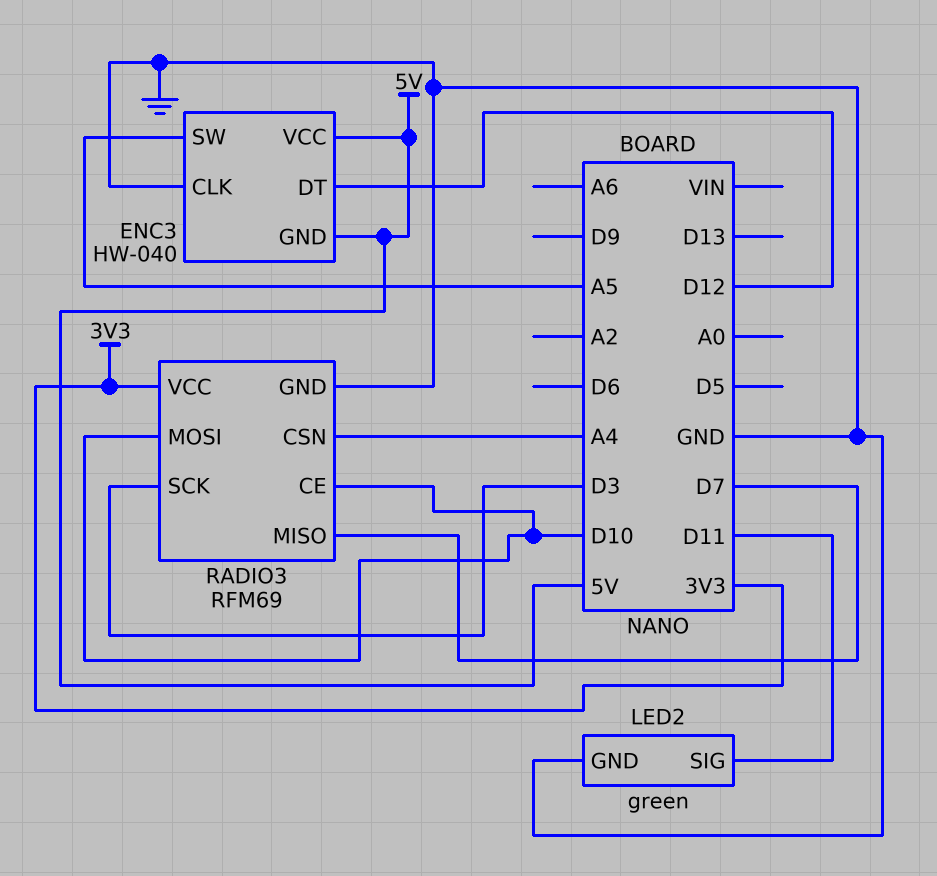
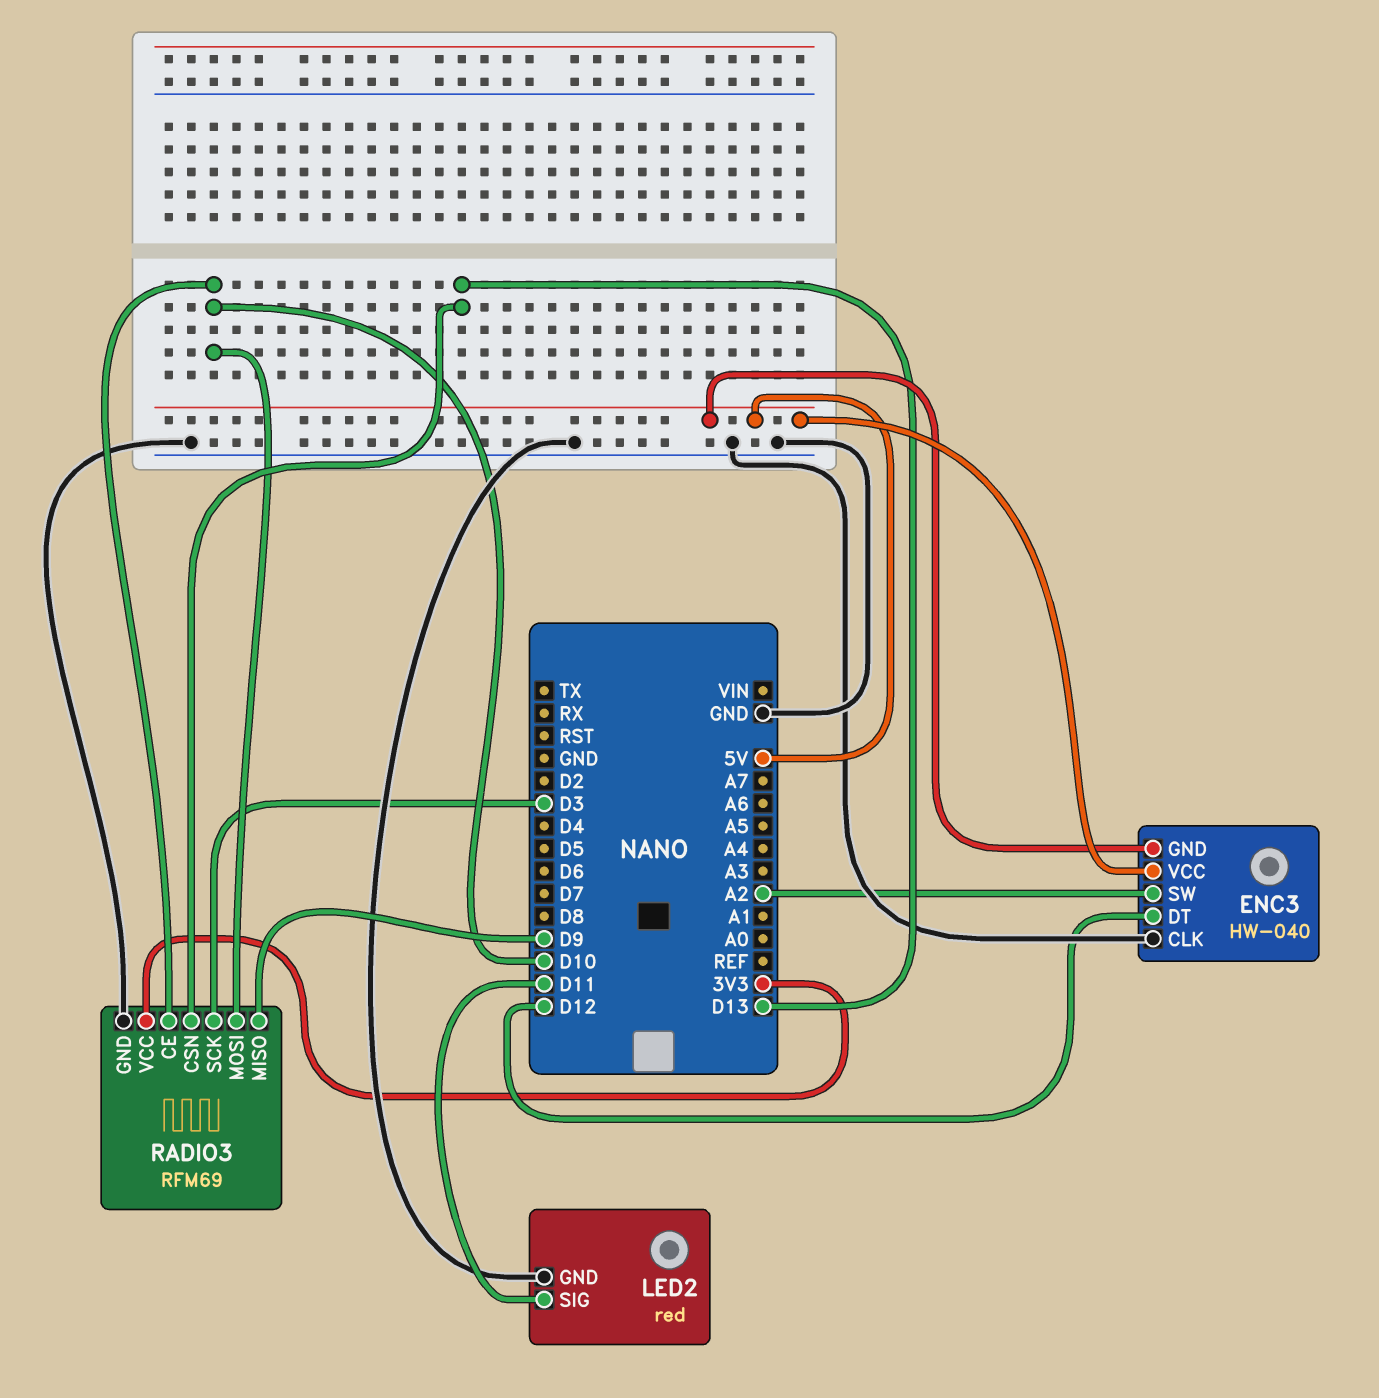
ENC3 pin SW: A5 -> A2
LED2: green -> red
RADIO3 pin CSN: A4 -> D13
RADIO3 pin MISO: D7 -> D9

